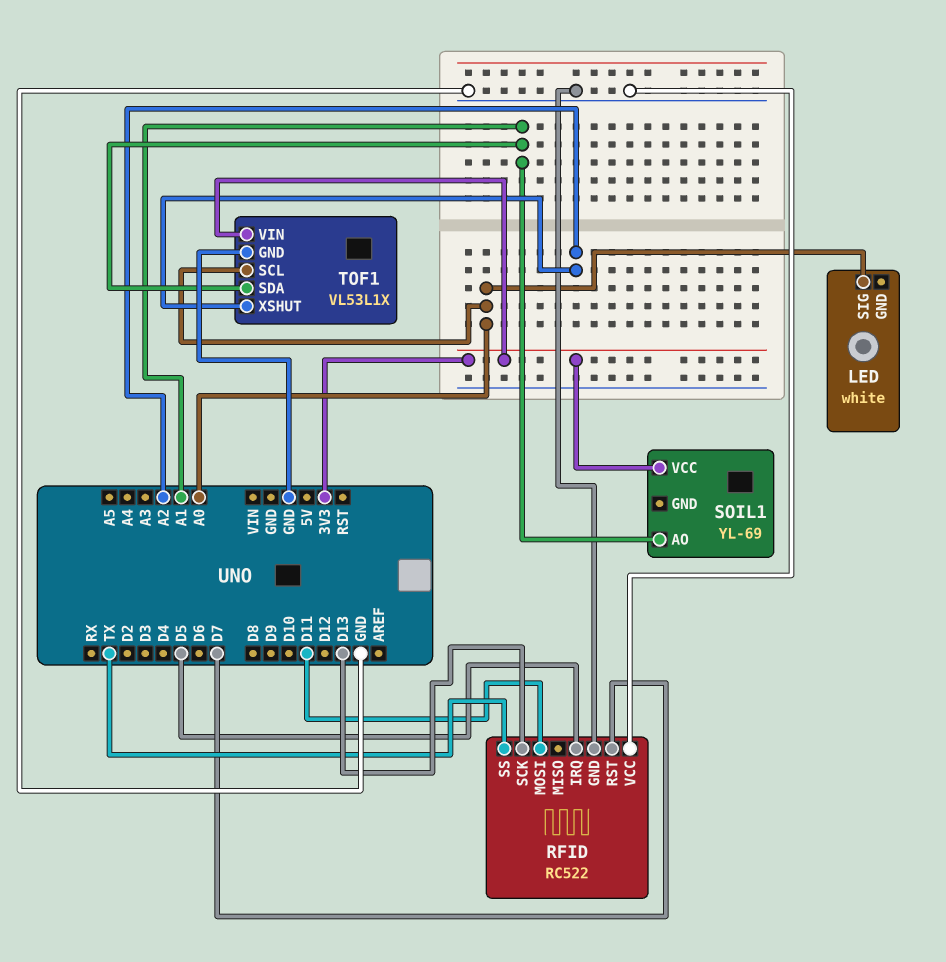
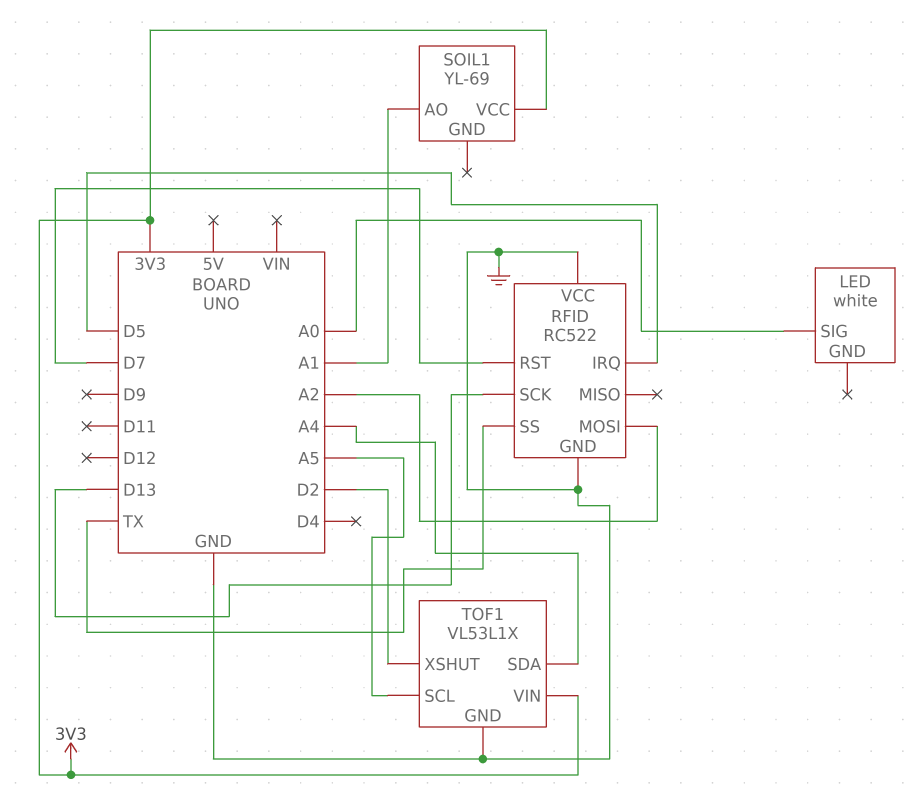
RFID pin MOSI: D11 -> A2
TOF1 pin SCL: A0 -> A5
TOF1 pin SDA: A1 -> A4
TOF1 pin XSHUT: A2 -> D2

